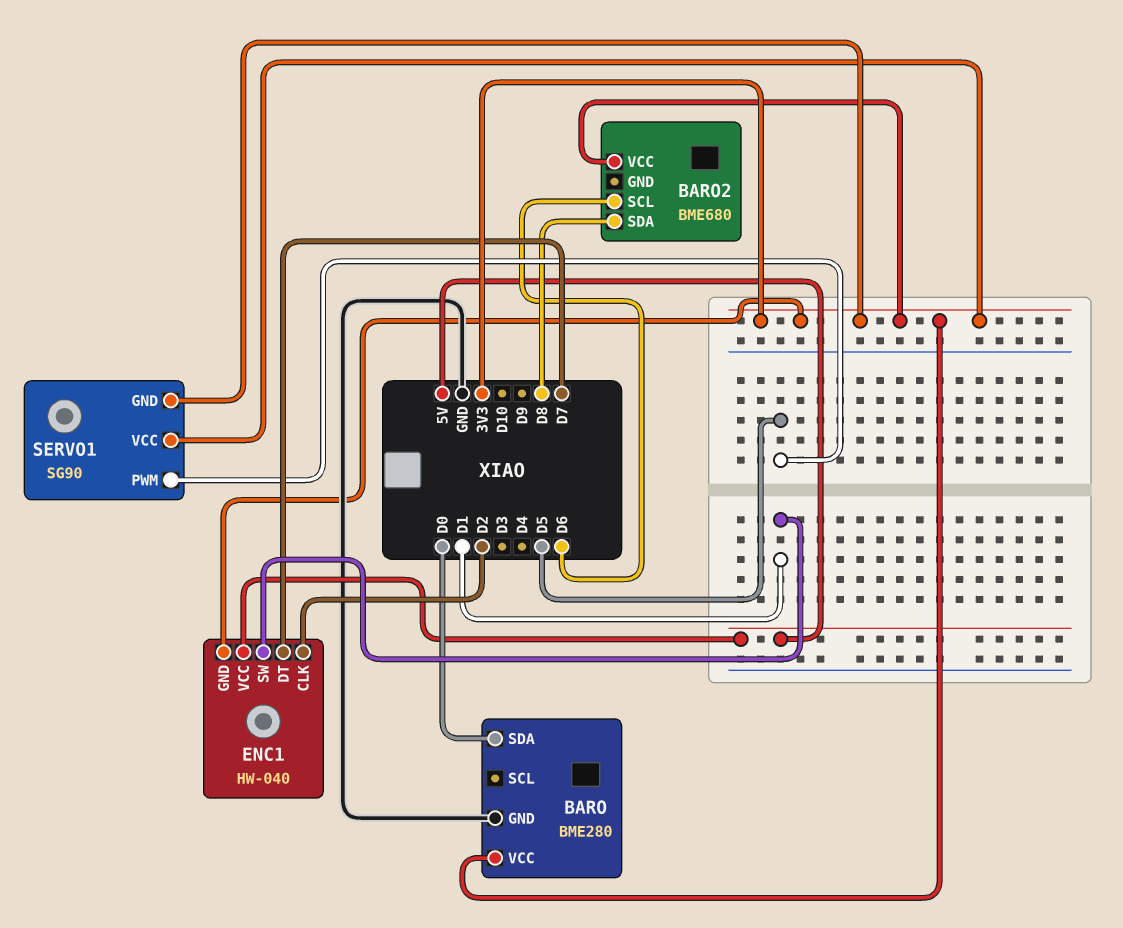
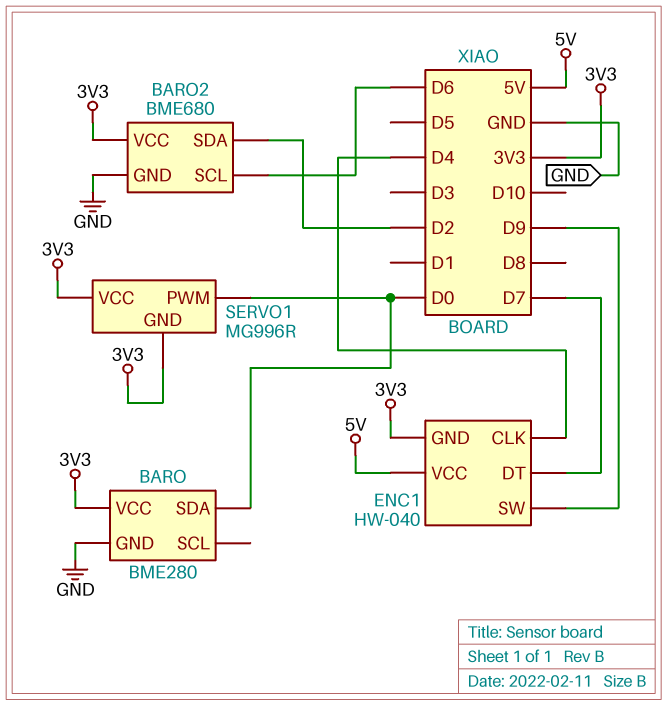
BARO2 pin GND: none -> GND
BARO2 pin SDA: D8 -> D2
ENC1 pin CLK: D2 -> D4
ENC1 pin SW: D1 -> D9
SERVO1: SG90 -> MG996R
SERVO1 pin PWM: D5 -> D0

